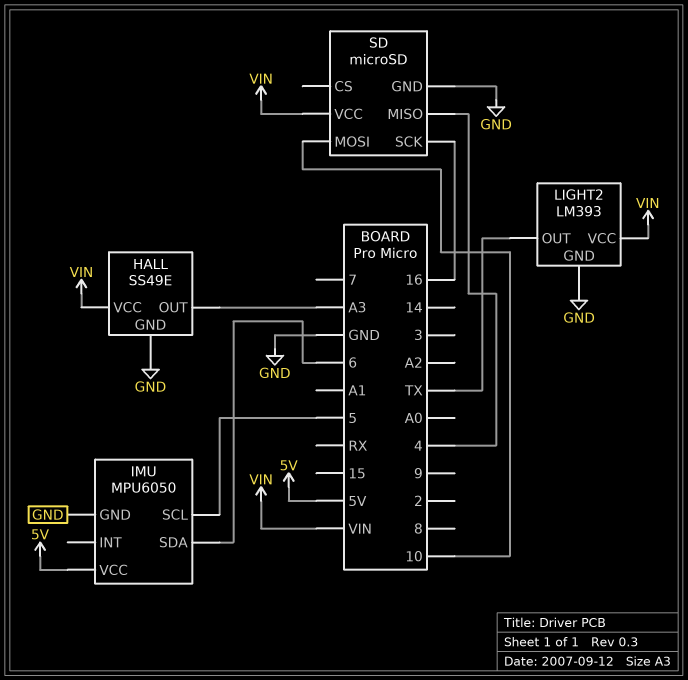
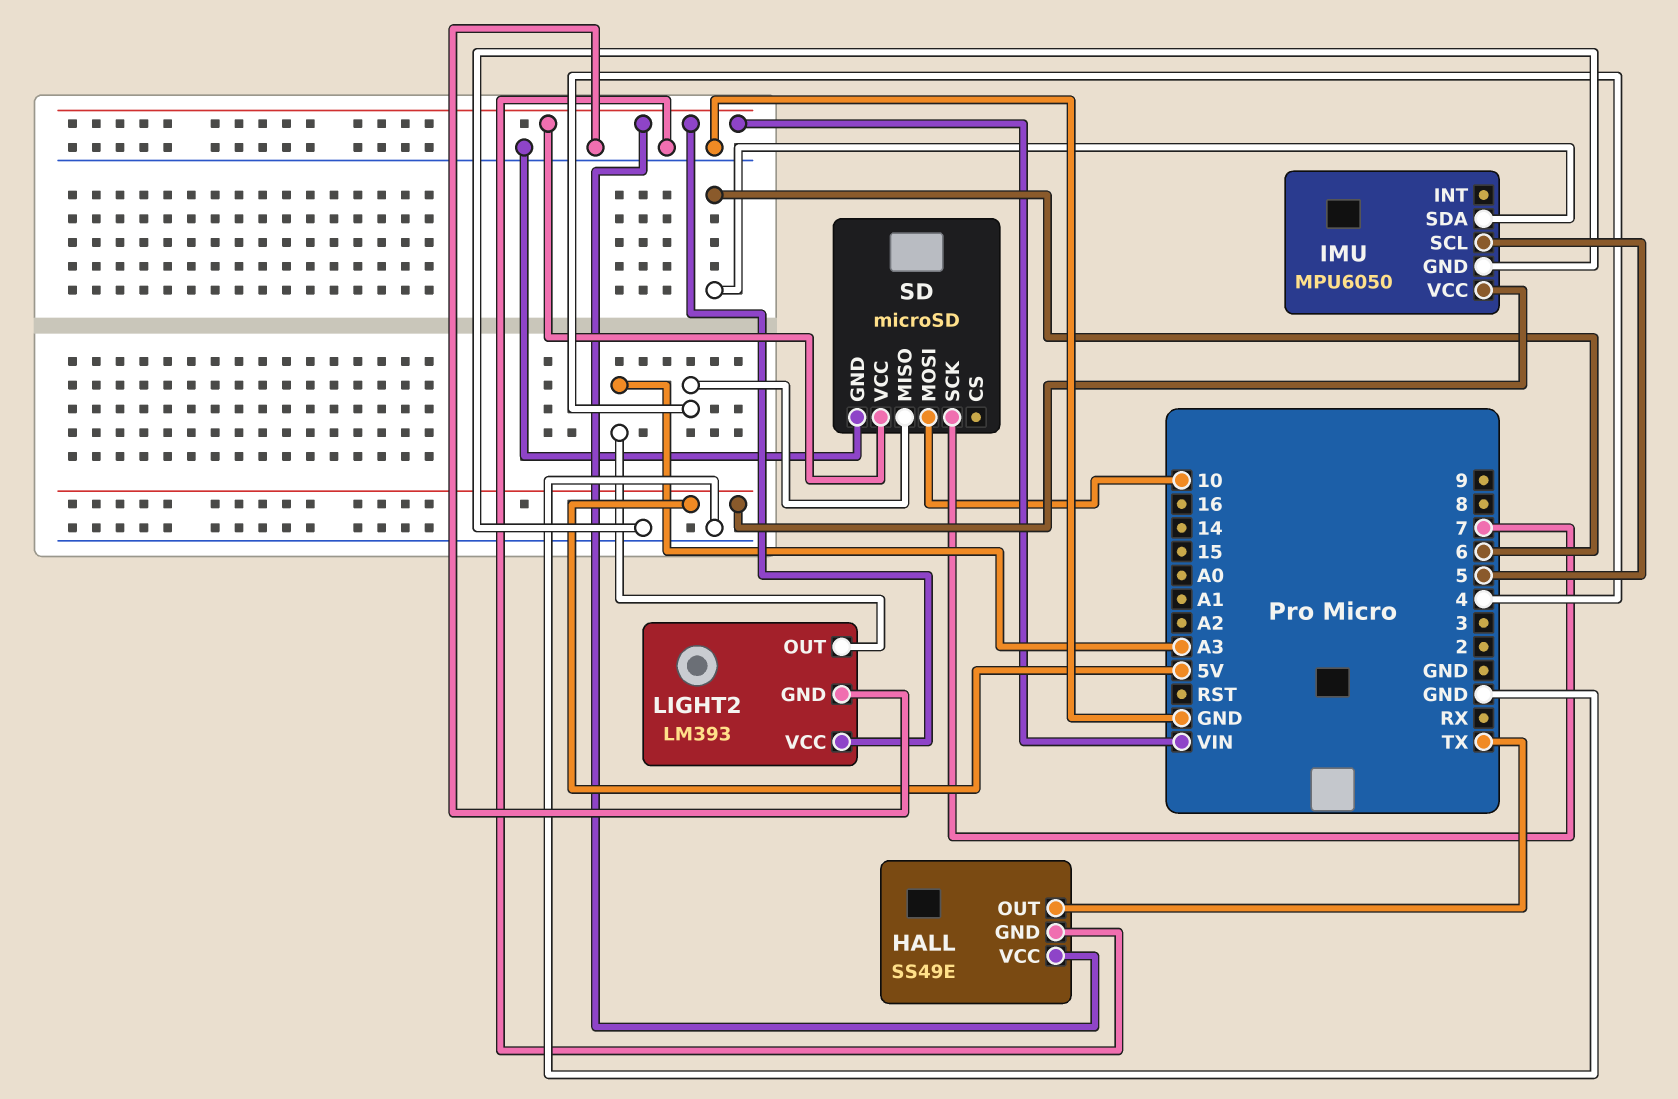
HALL pin OUT: A3 -> TX
LIGHT2 pin OUT: TX -> A3
SD pin SCK: 16 -> 7

